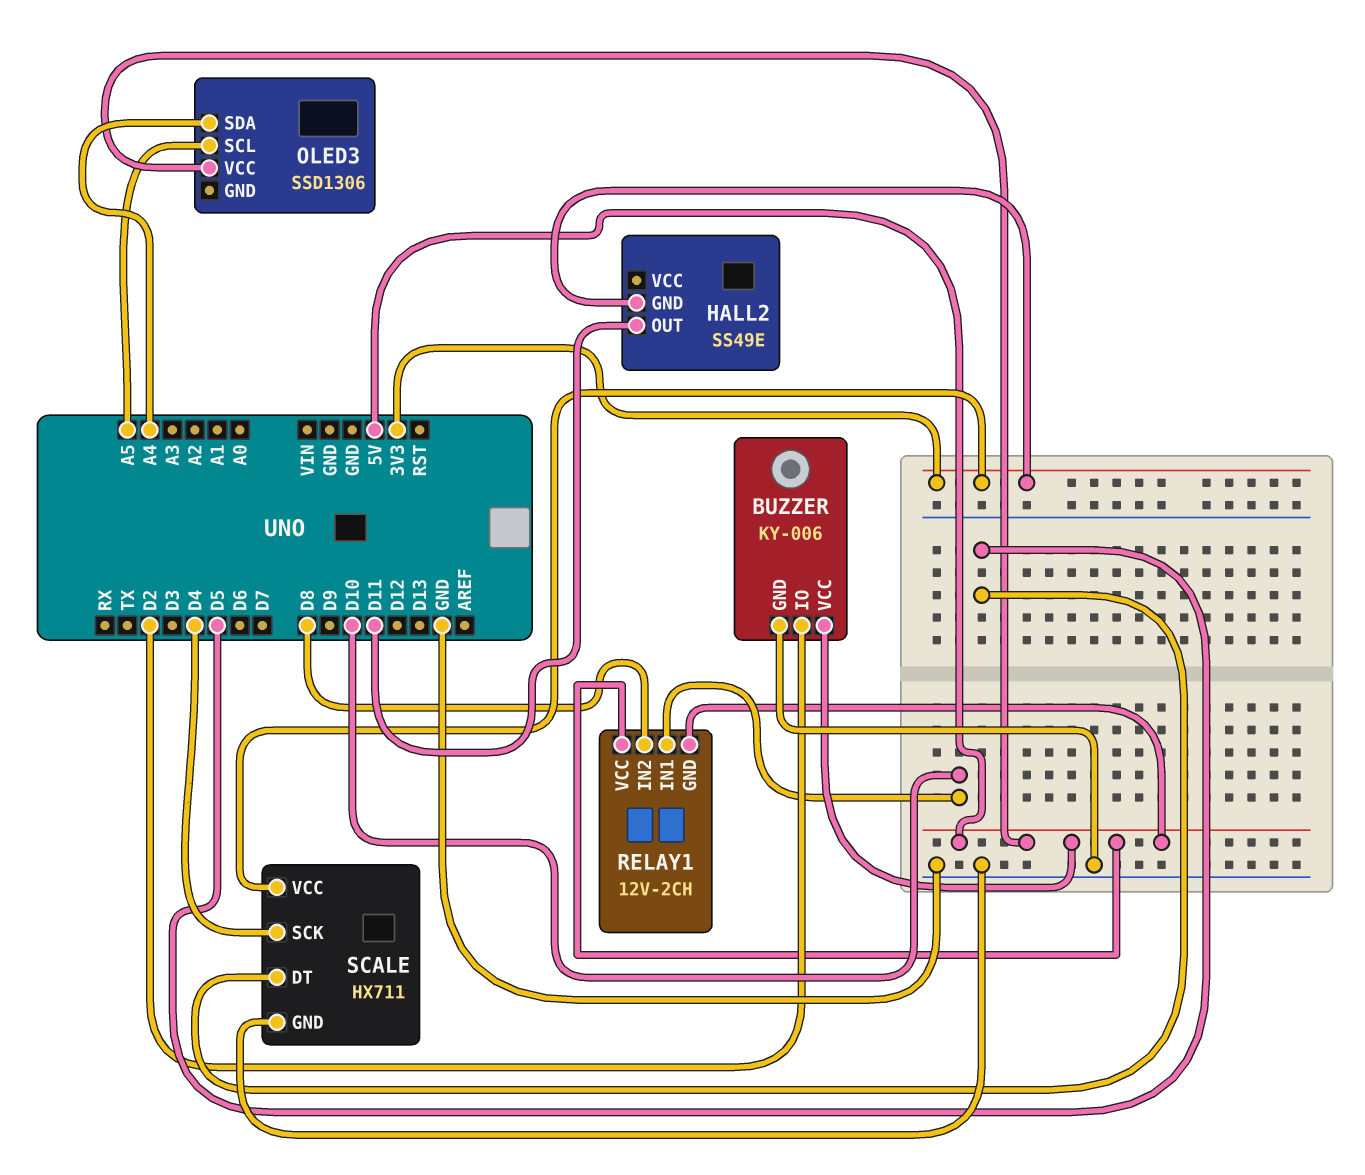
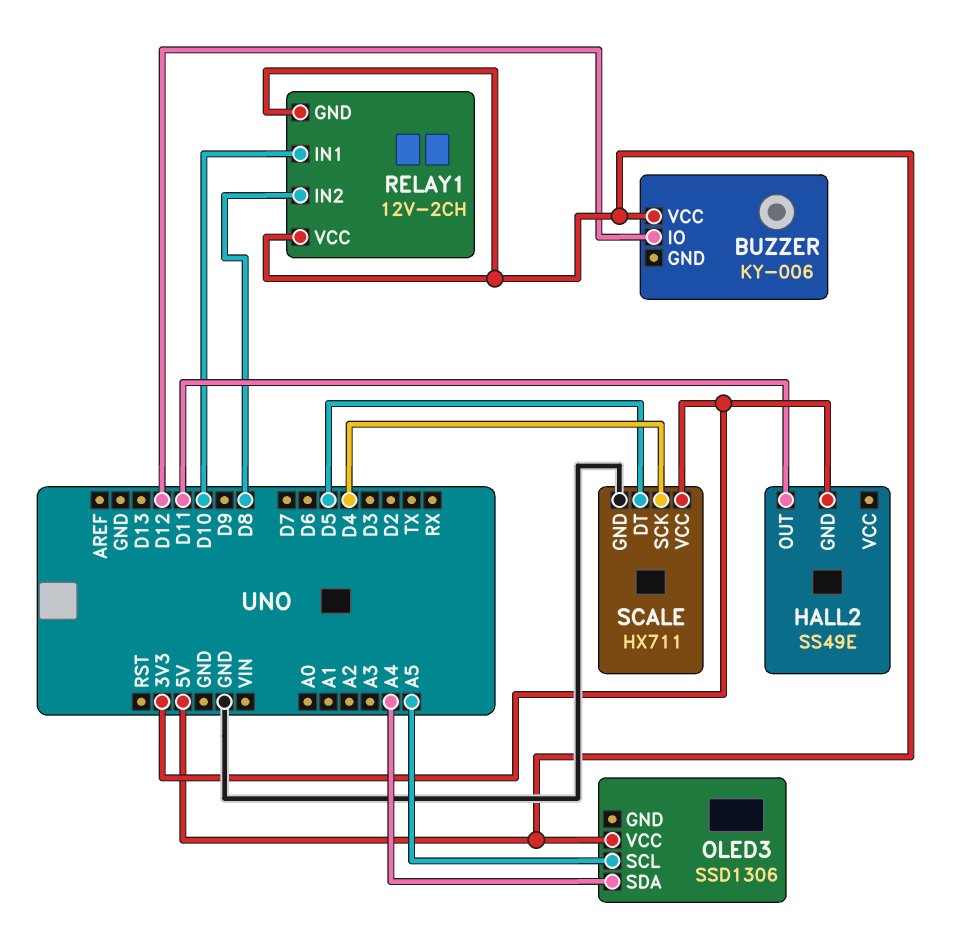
BUZZER pin GND: GND -> none
BUZZER pin IO: D2 -> D12

